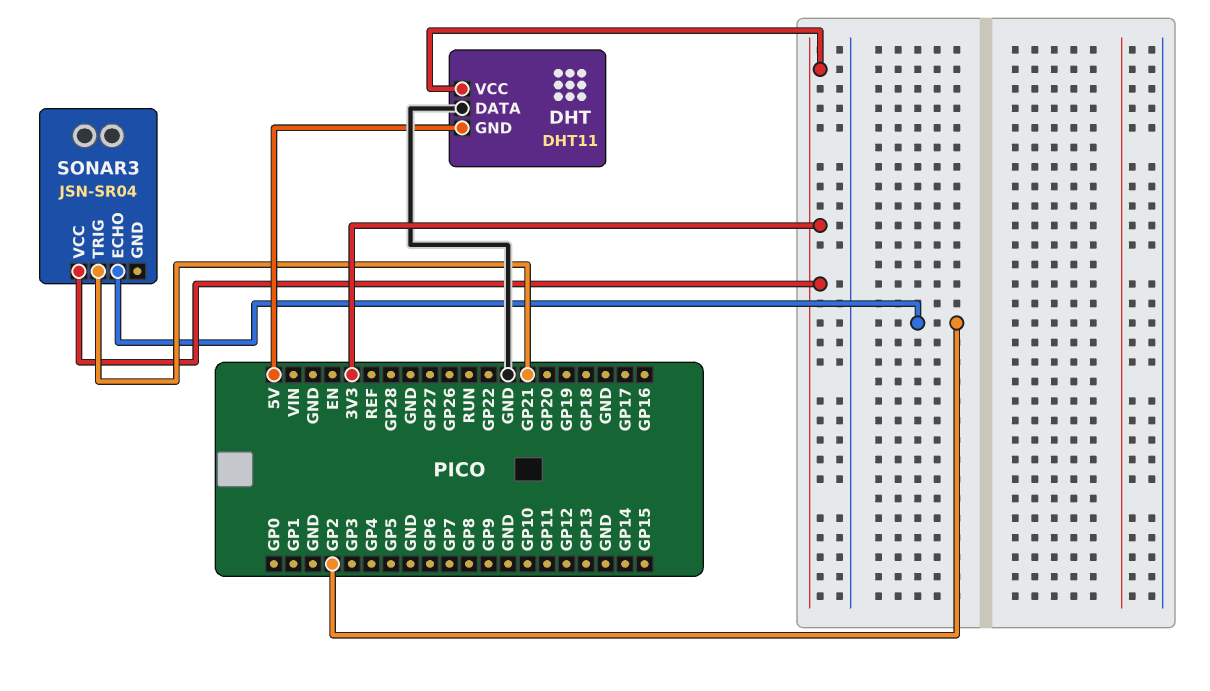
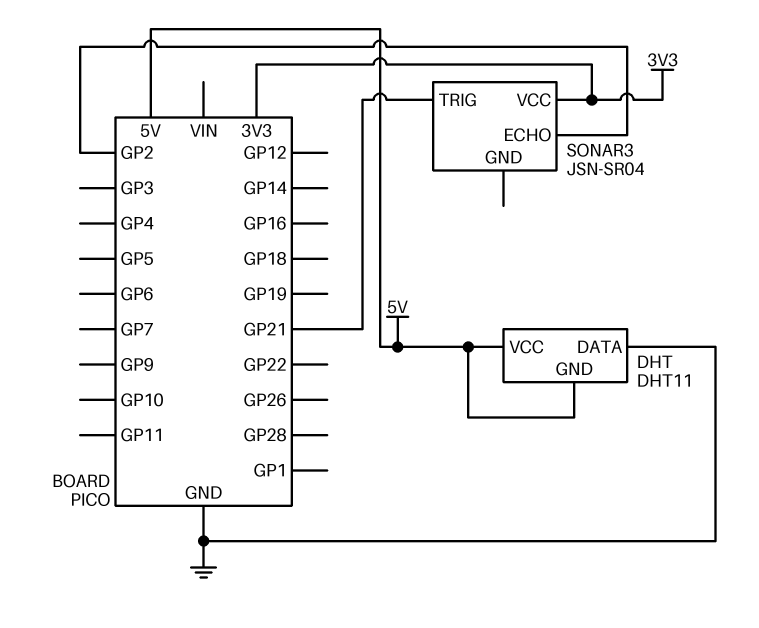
DHT pin VCC: 3V3 -> 5V

